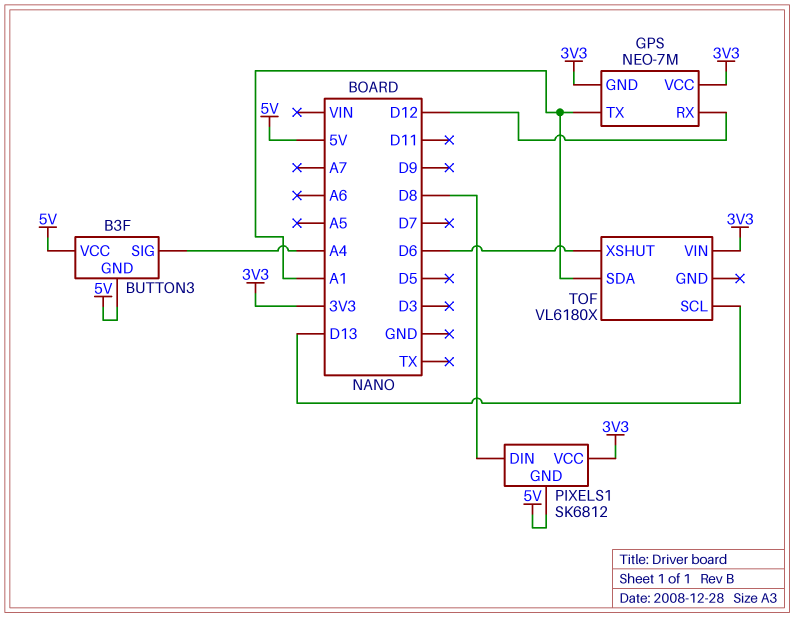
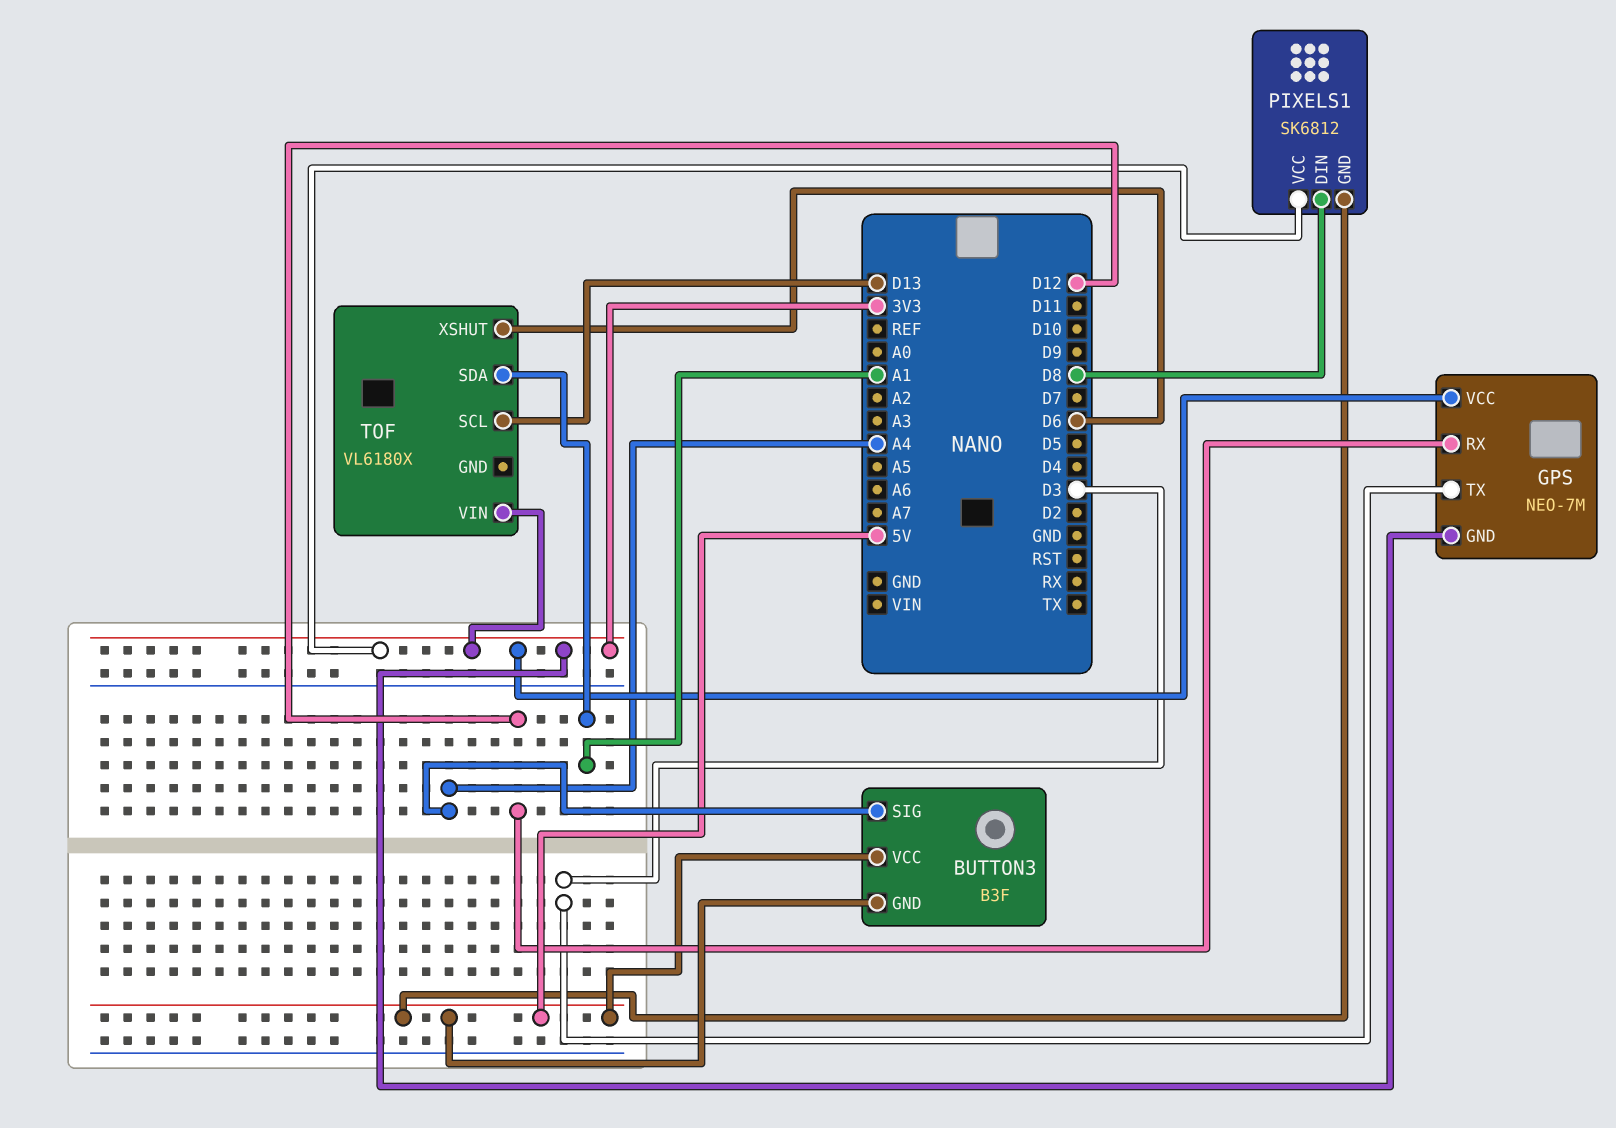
GPS pin TX: A1 -> D3

